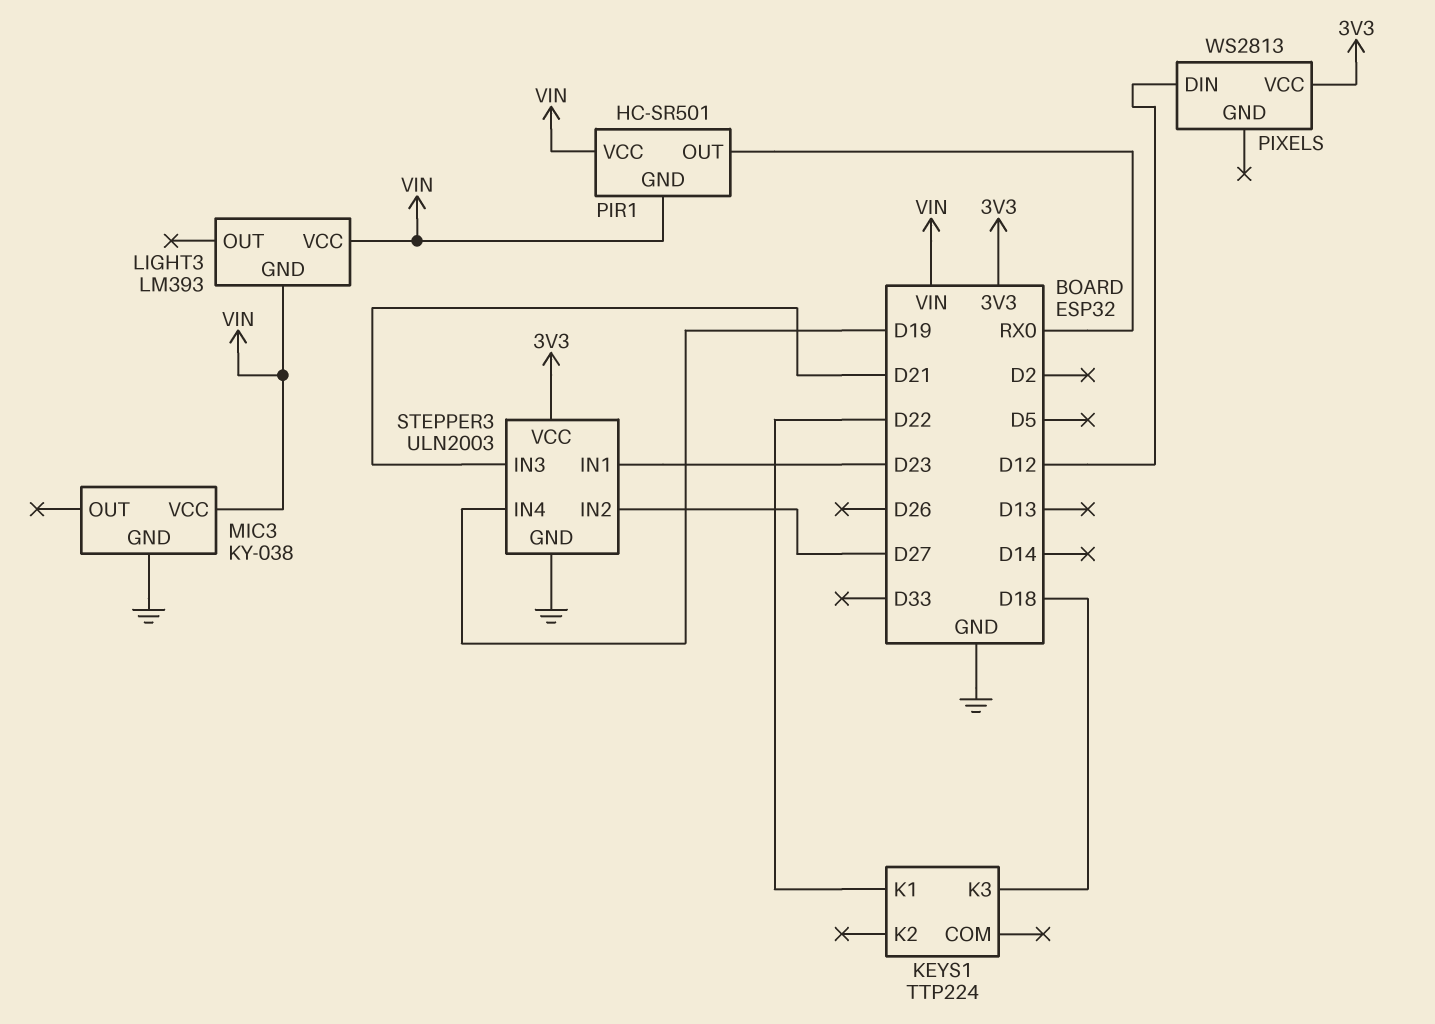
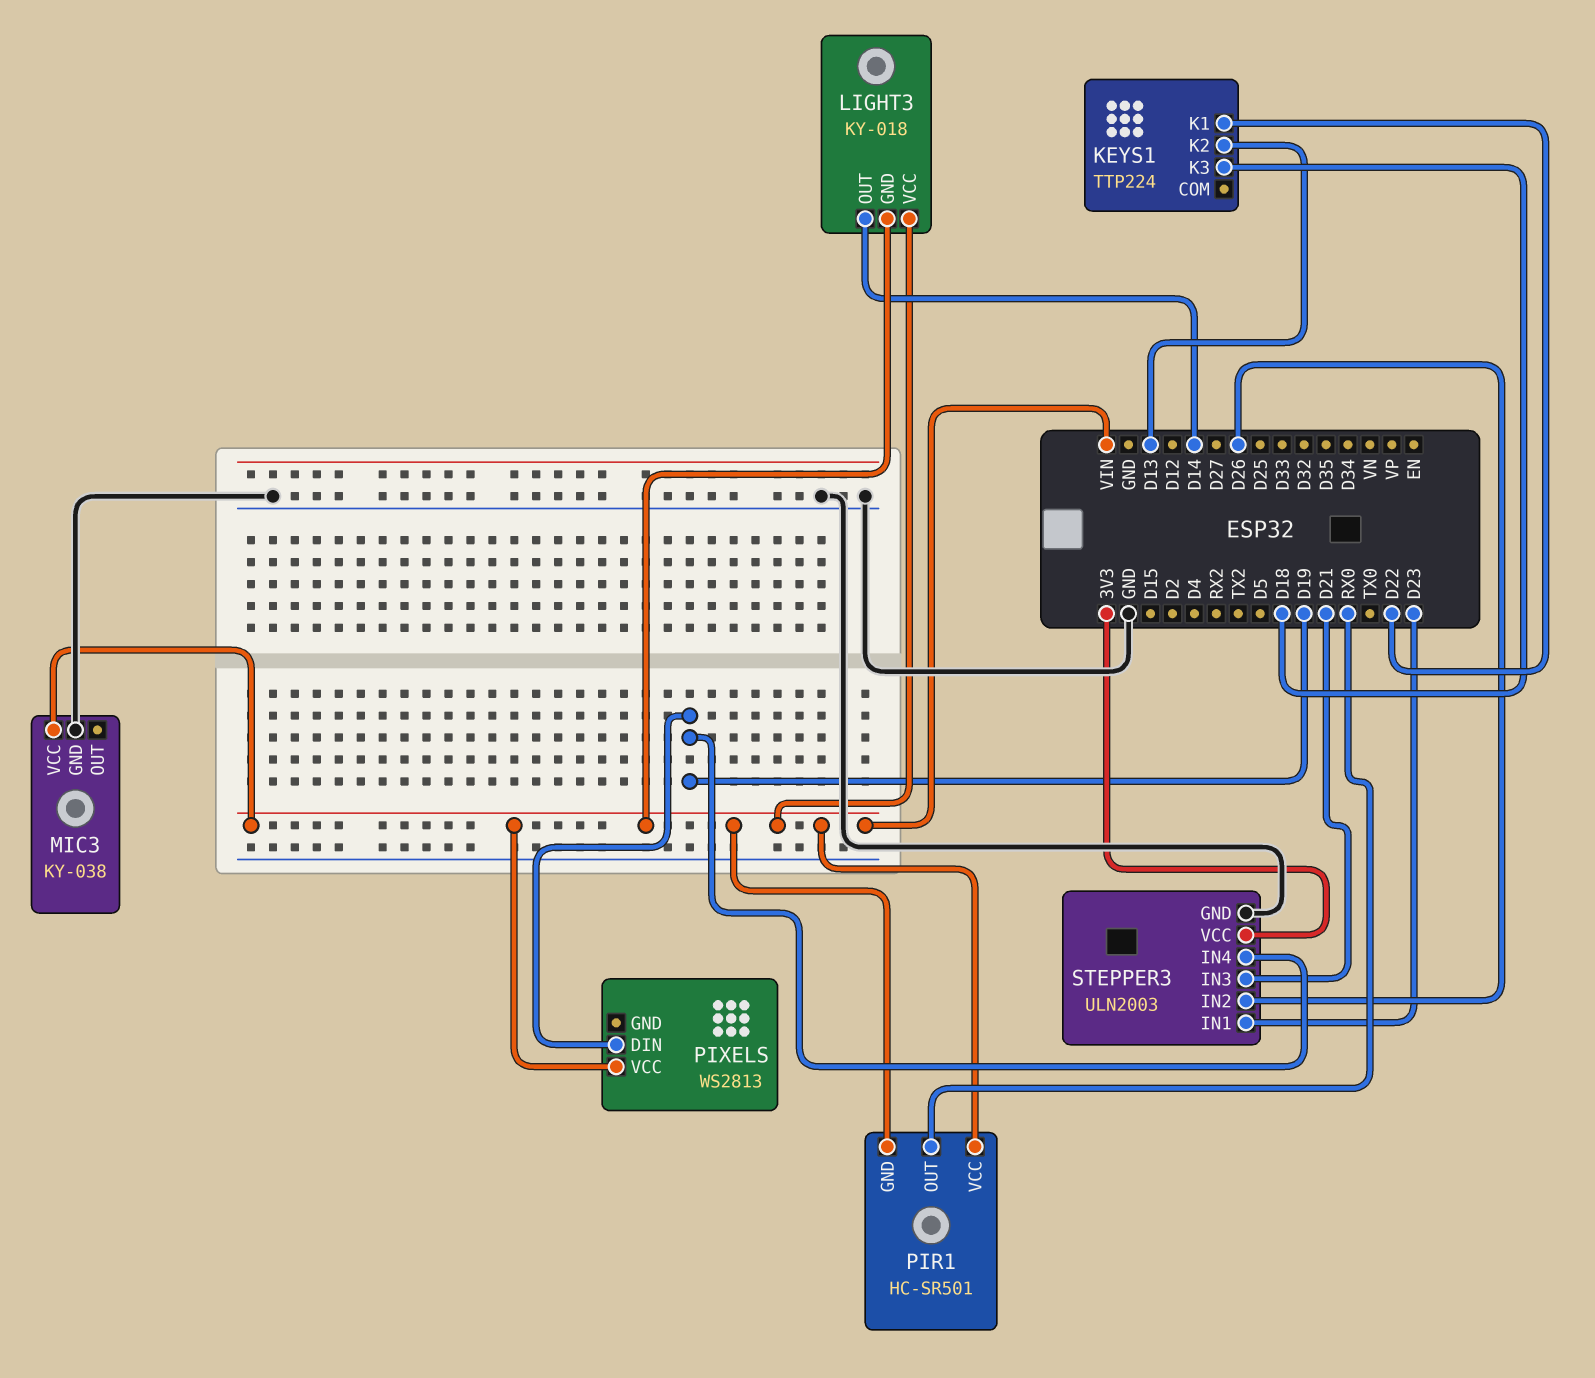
KEYS1 pin K2: none -> D13
LIGHT3: LM393 -> KY-018
LIGHT3 pin OUT: none -> D14
PIXELS pin DIN: D12 -> D19
PIXELS pin VCC: 3V3 -> VIN
STEPPER3 pin IN2: D27 -> D26

